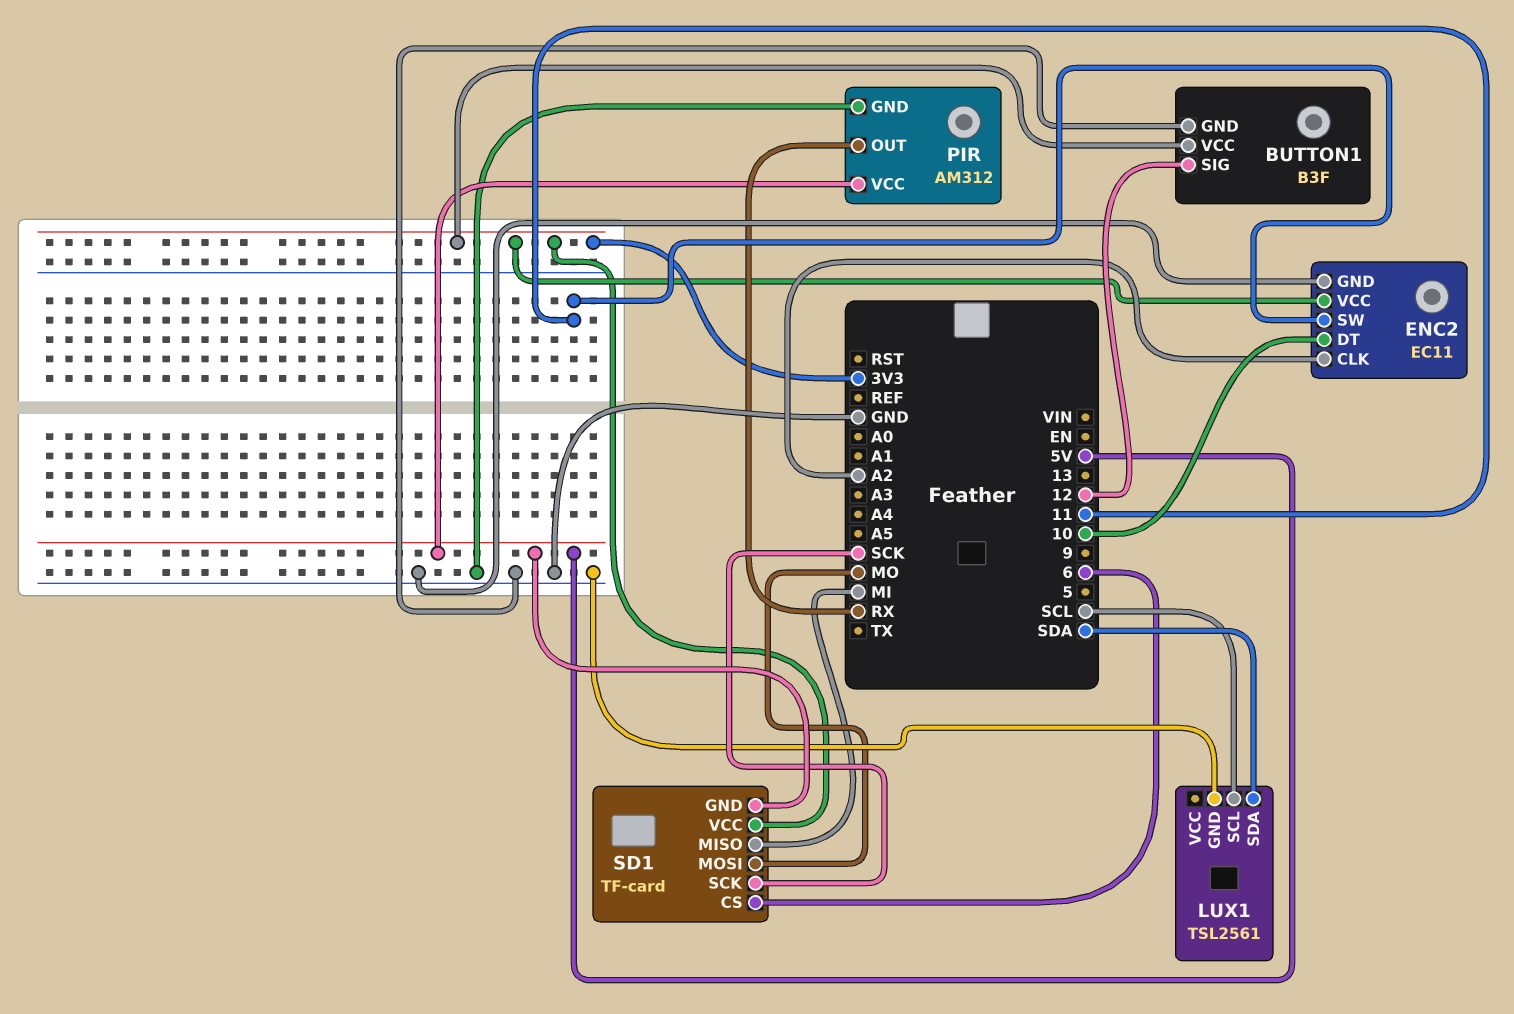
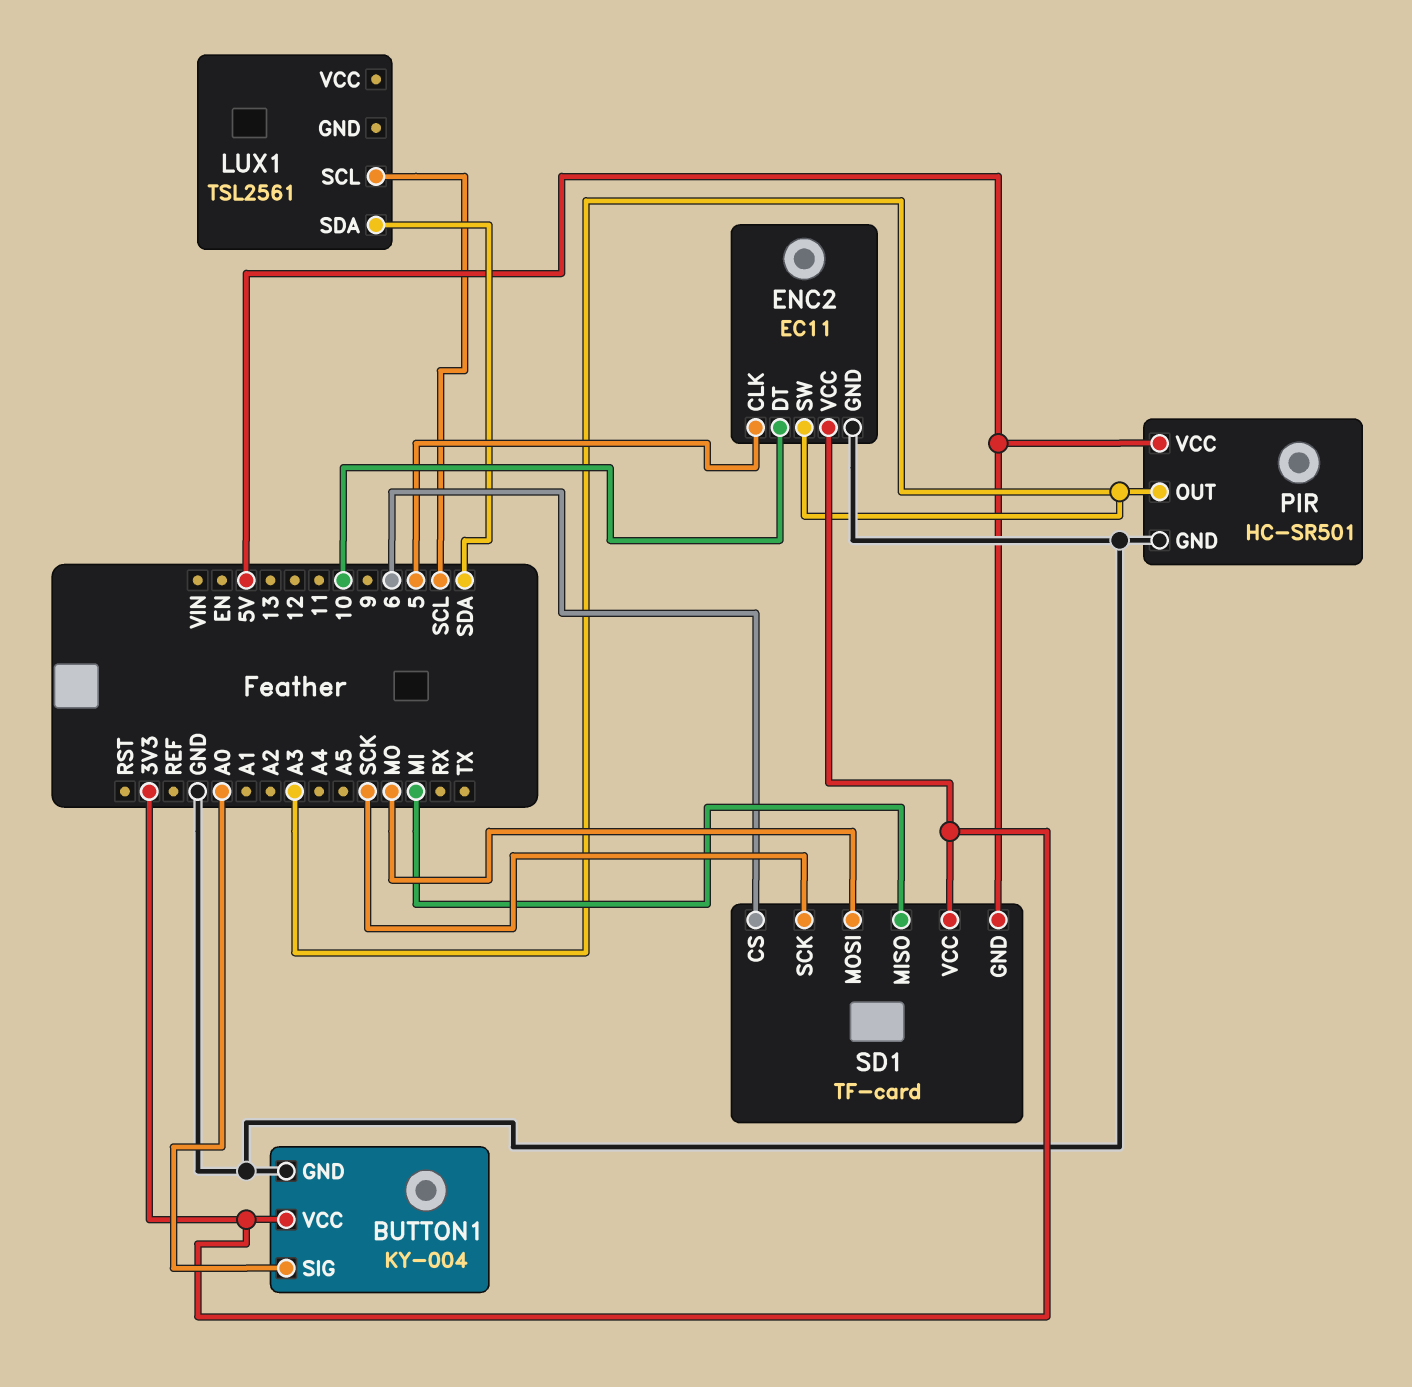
BUTTON1: B3F -> KY-004
BUTTON1 pin SIG: 12 -> A0
ENC2 pin CLK: A2 -> 5
ENC2 pin SW: 11 -> A3
LUX1 pin GND: GND -> none
PIR: AM312 -> HC-SR501
PIR pin OUT: RX -> A3

